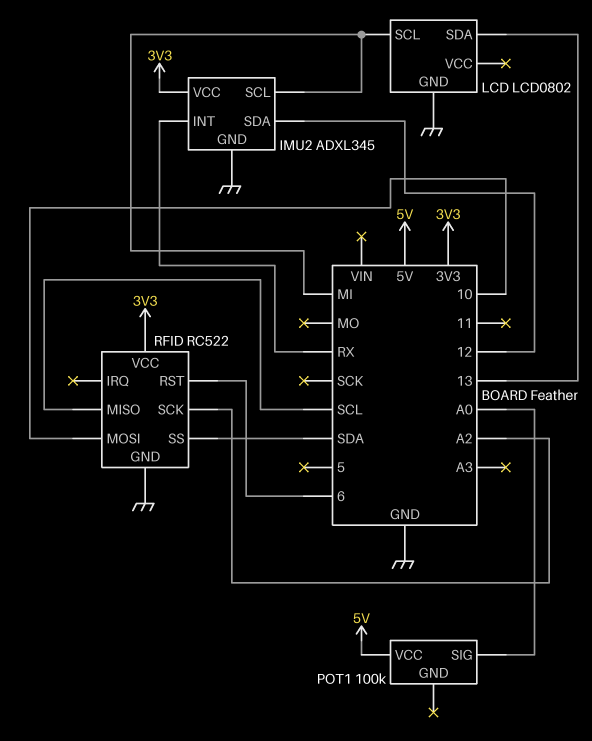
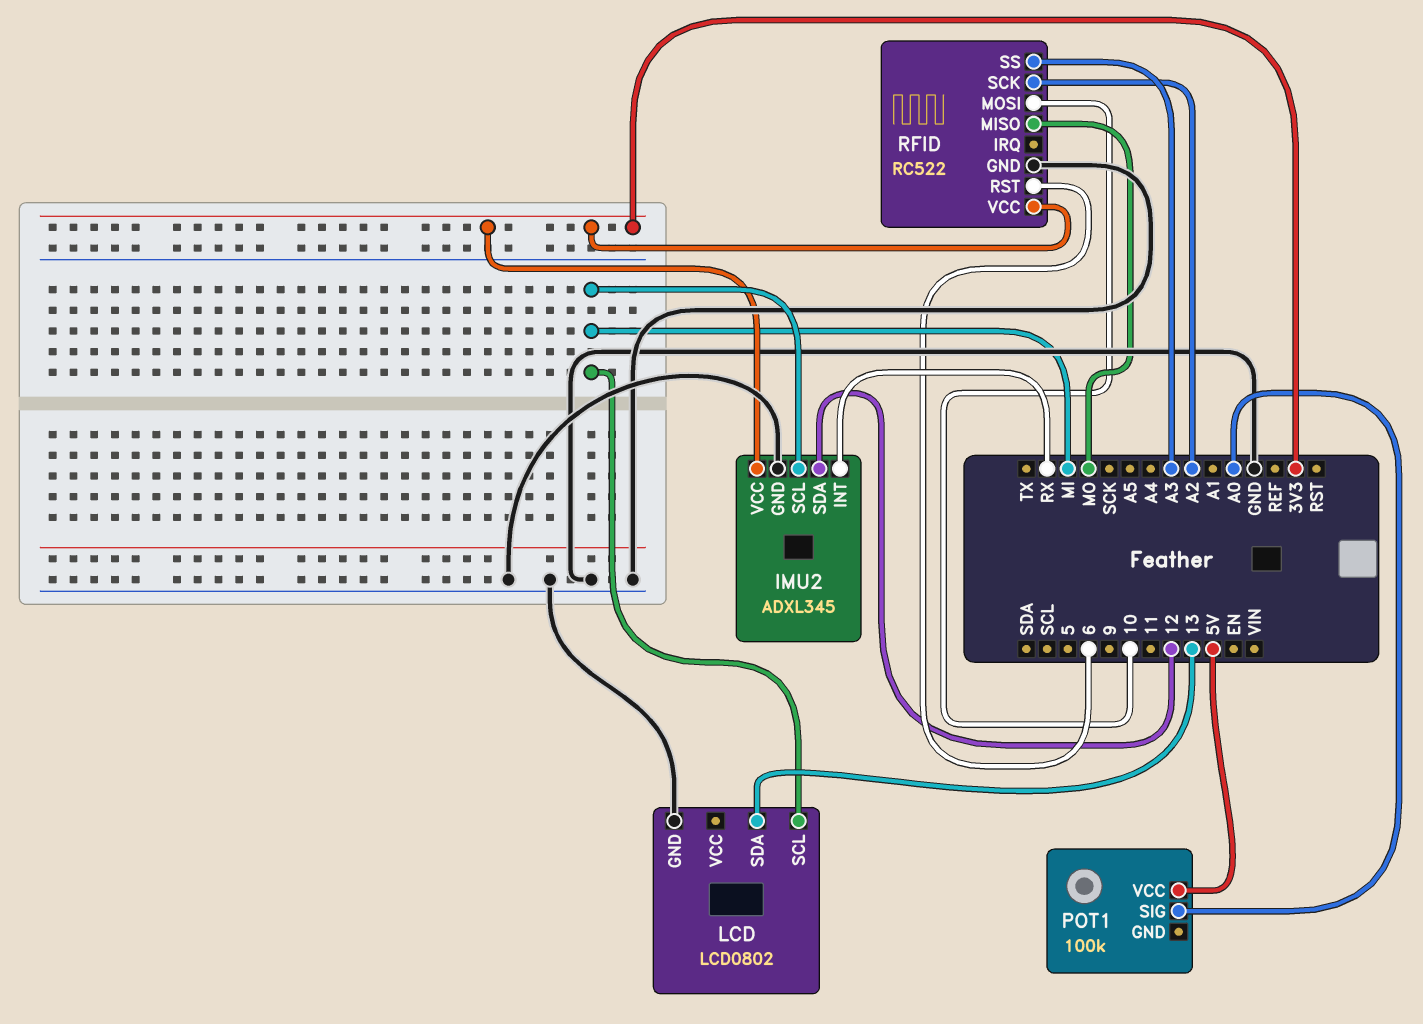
RFID pin MISO: SCL -> MO
RFID pin SS: SDA -> A3

